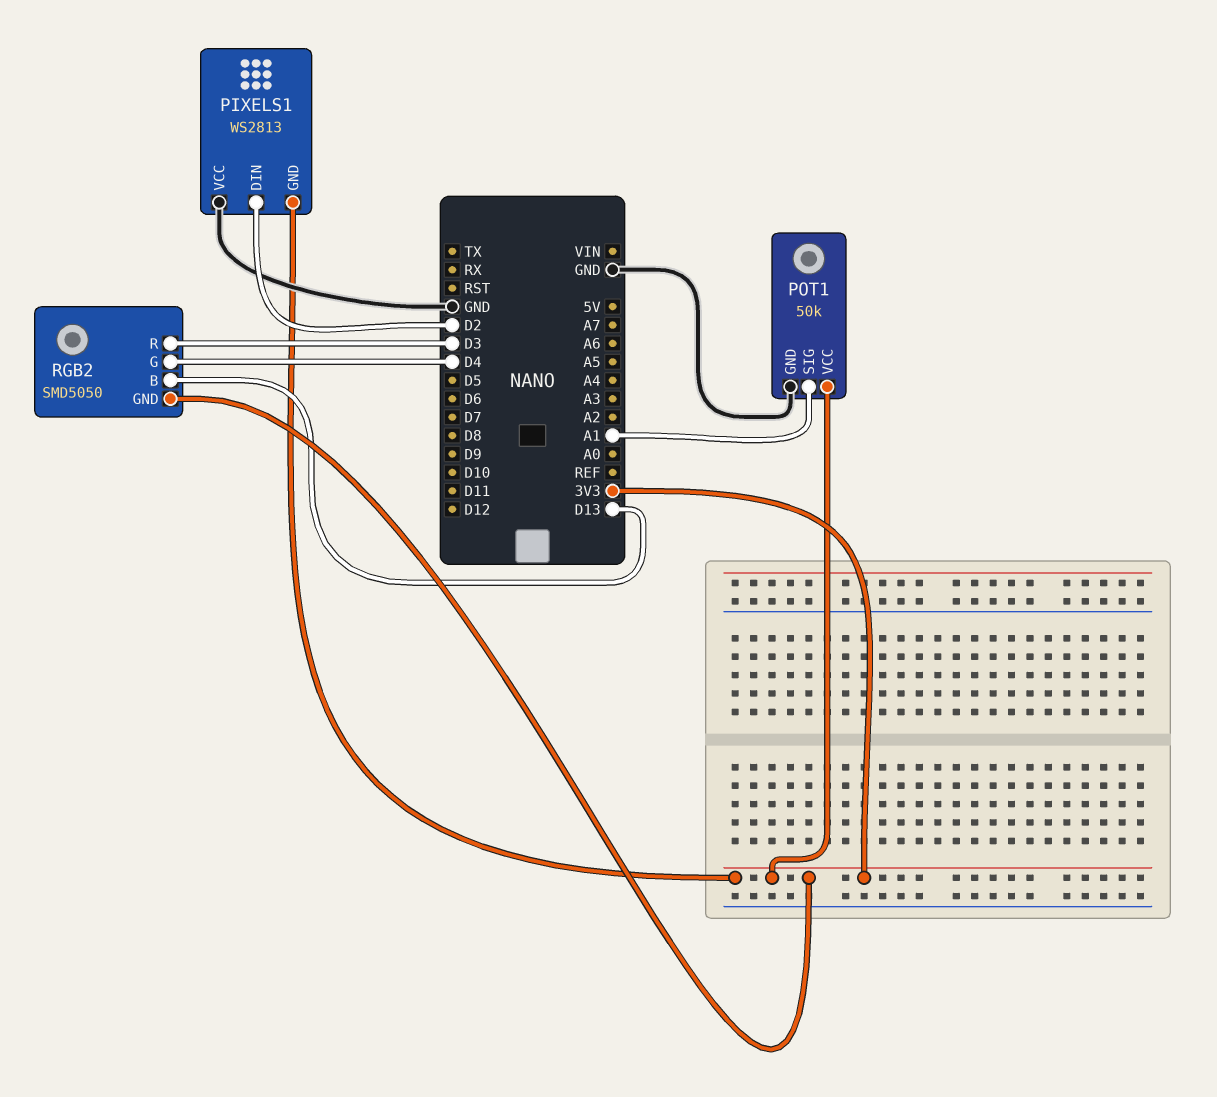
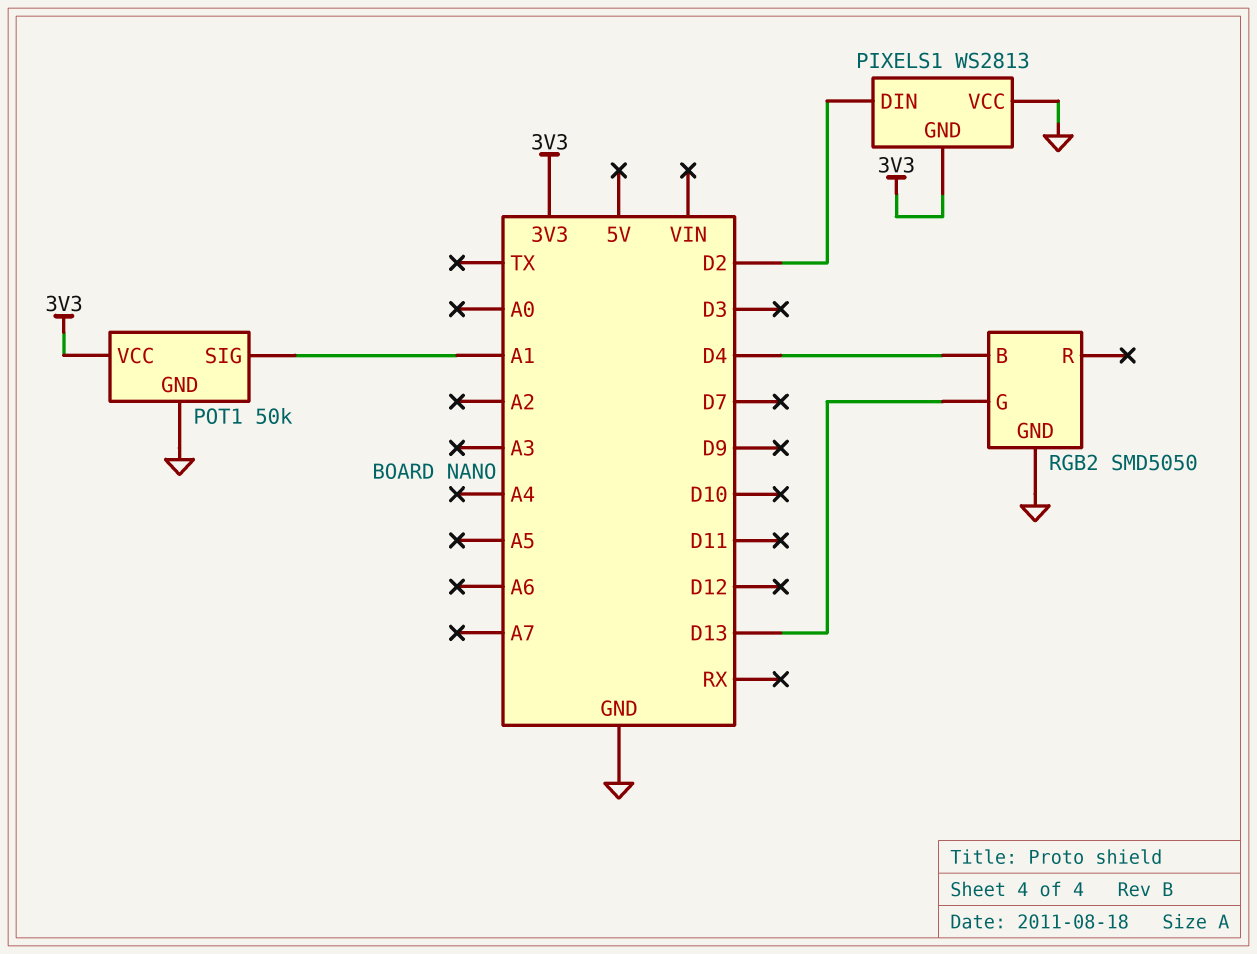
RGB2 pin B: D13 -> D4
RGB2 pin G: D4 -> D13
RGB2 pin GND: 3V3 -> GND
RGB2 pin R: D3 -> none

